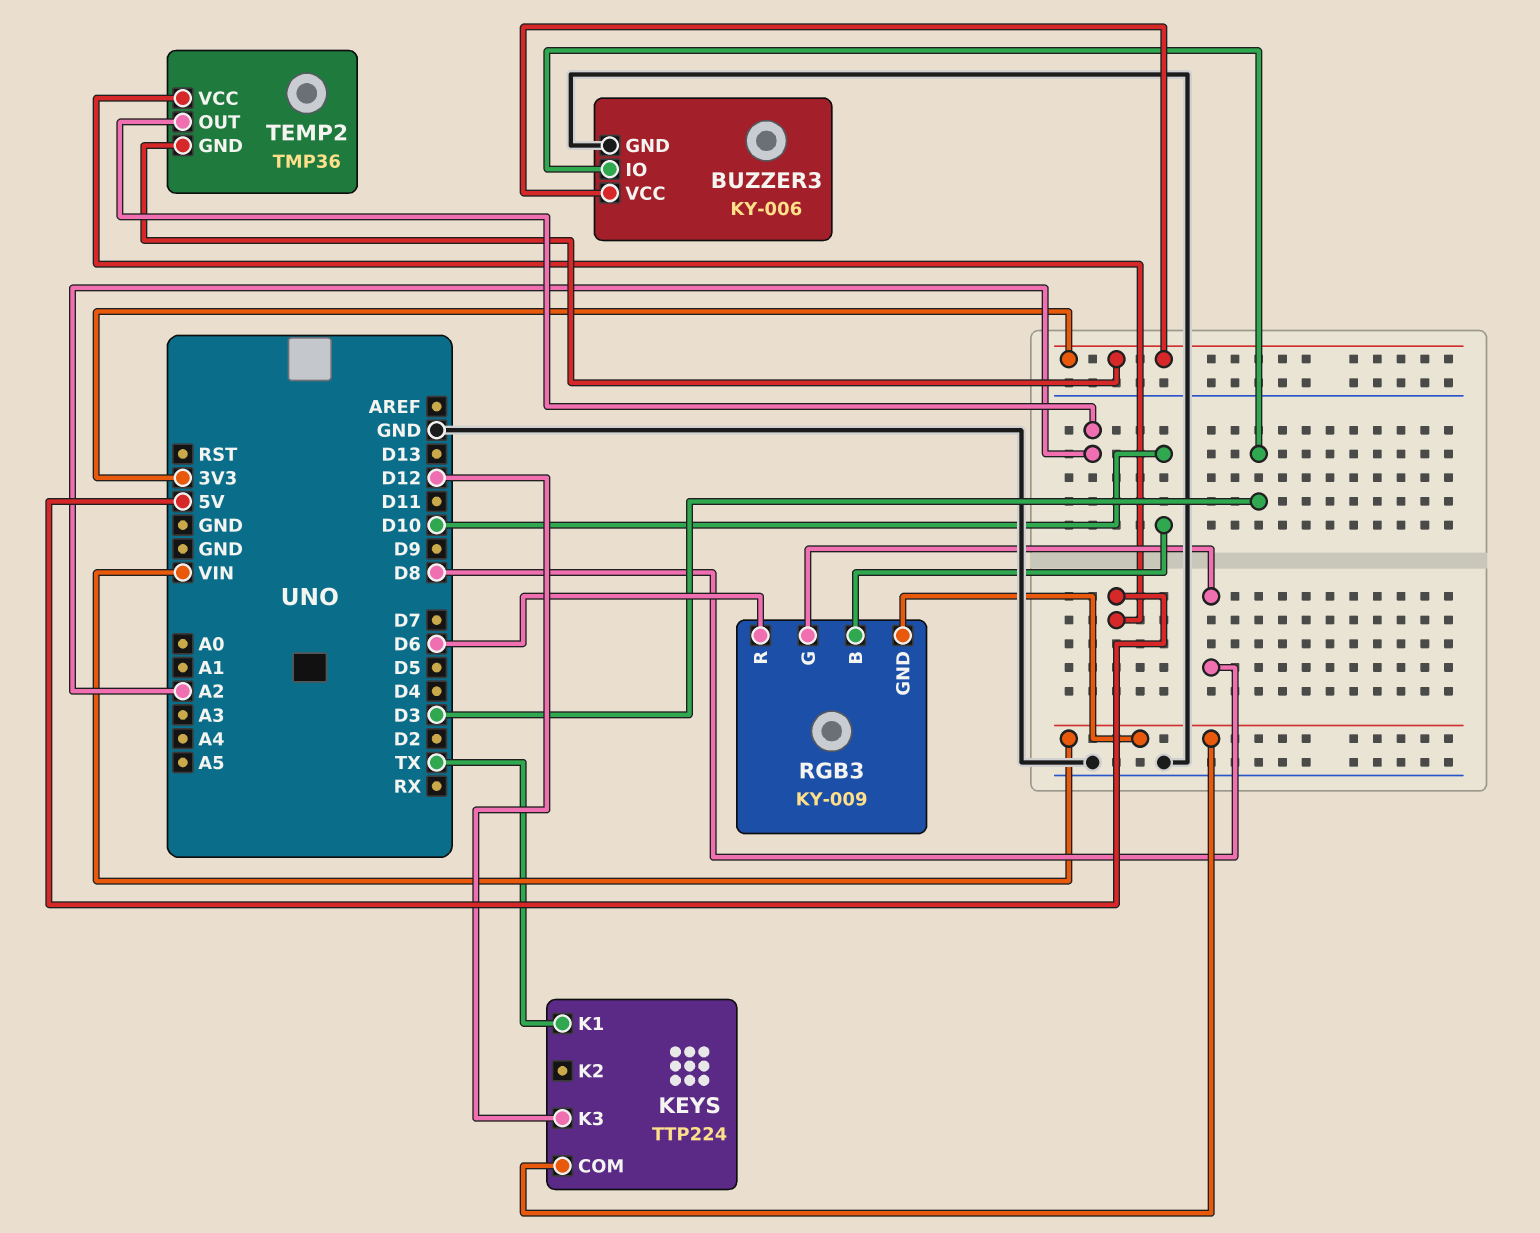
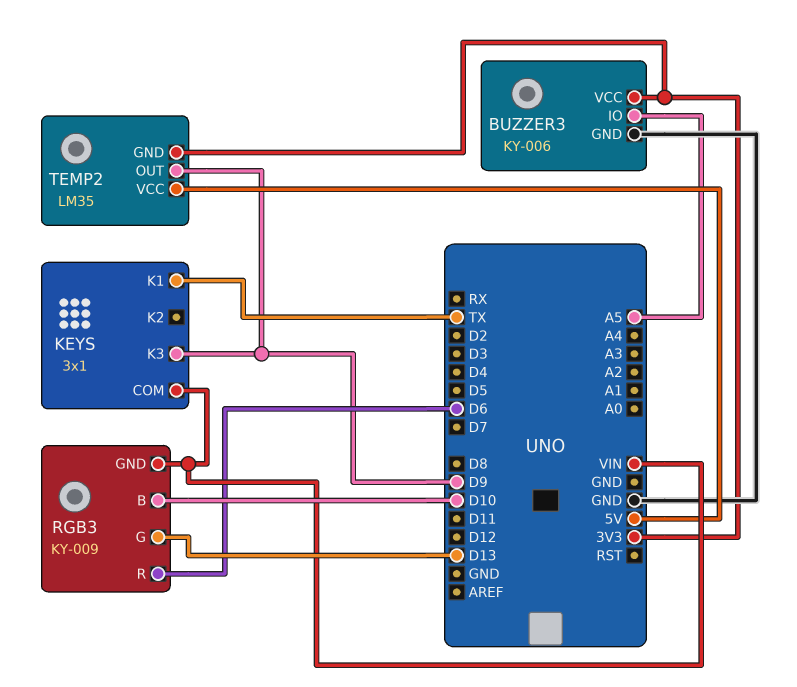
BUZZER3 pin IO: D3 -> A5
KEYS: TTP224 -> 3x1
KEYS pin K3: D12 -> D9
RGB3 pin G: D8 -> D13
TEMP2: TMP36 -> LM35
TEMP2 pin OUT: A2 -> D9

